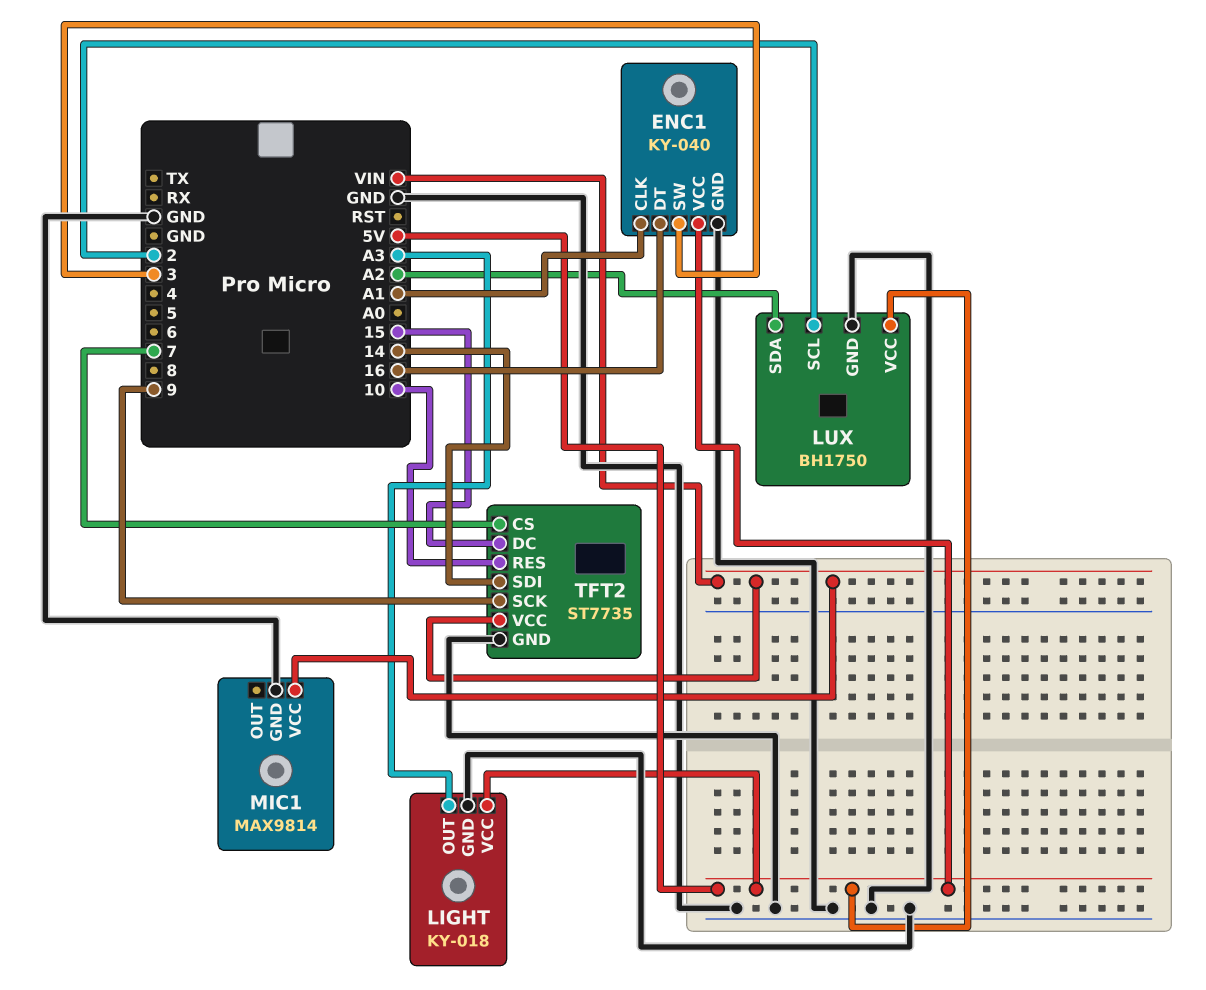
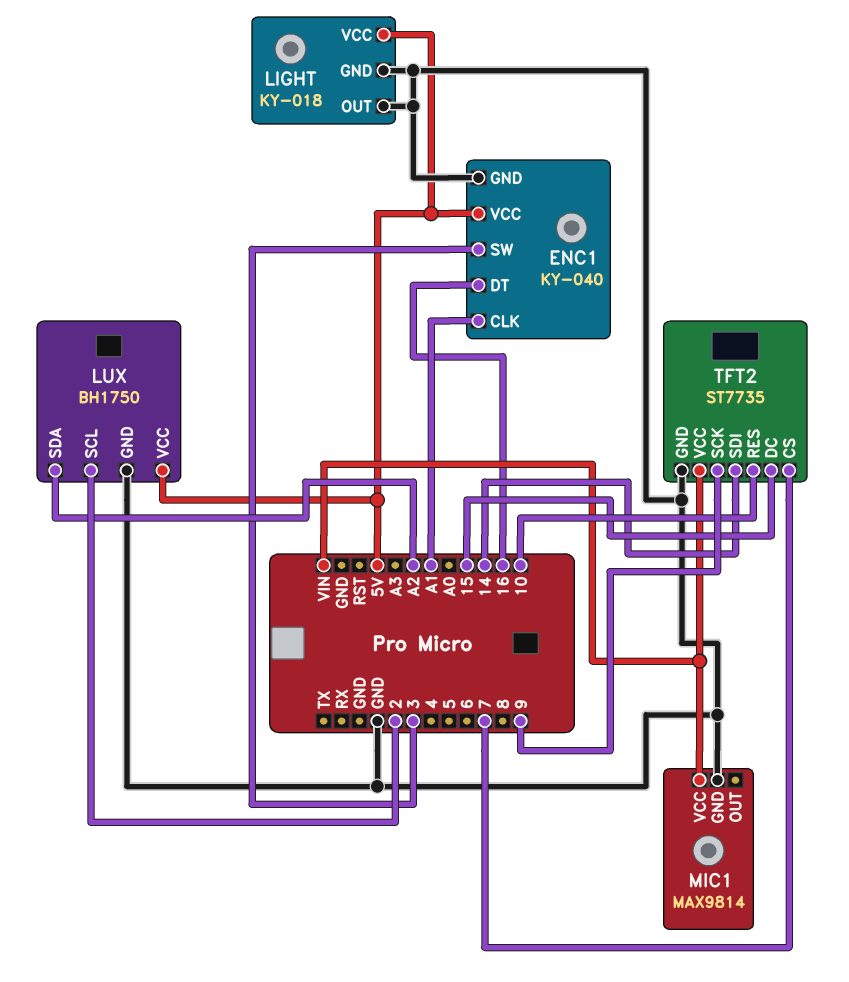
LIGHT pin OUT: A3 -> GND

